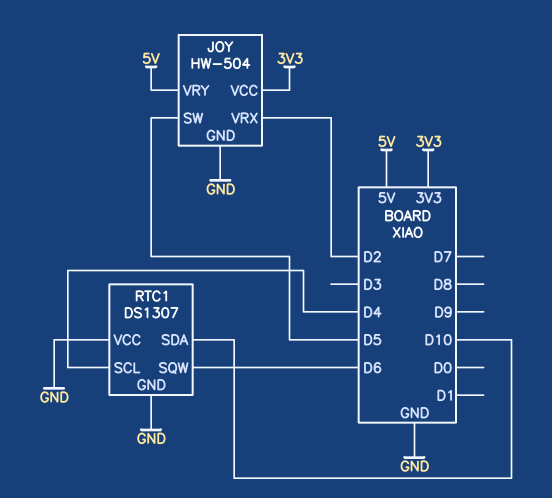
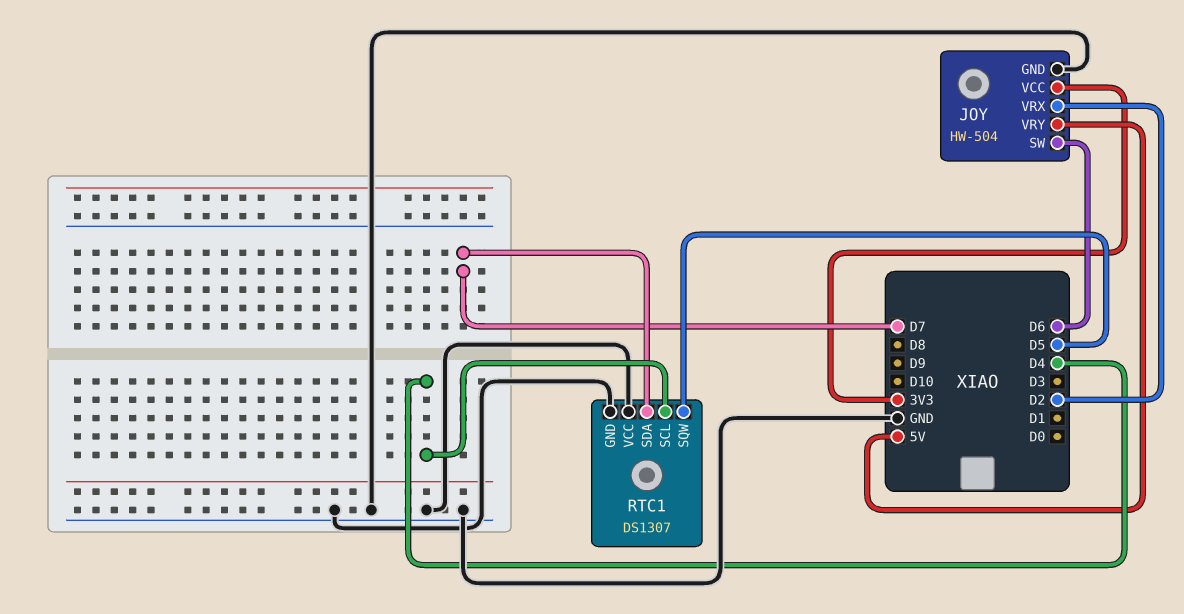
JOY pin SW: D5 -> D6
RTC1 pin SDA: D10 -> D7
RTC1 pin SQW: D6 -> D5

